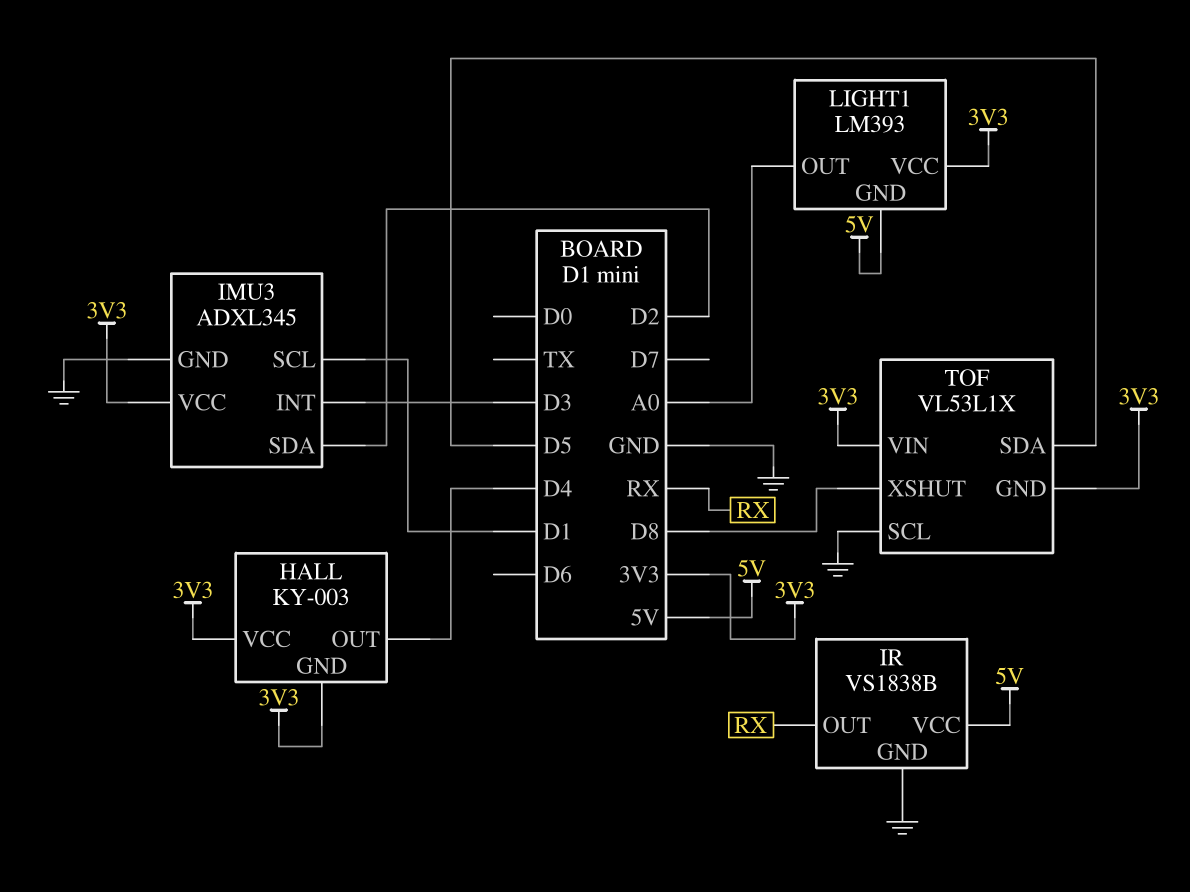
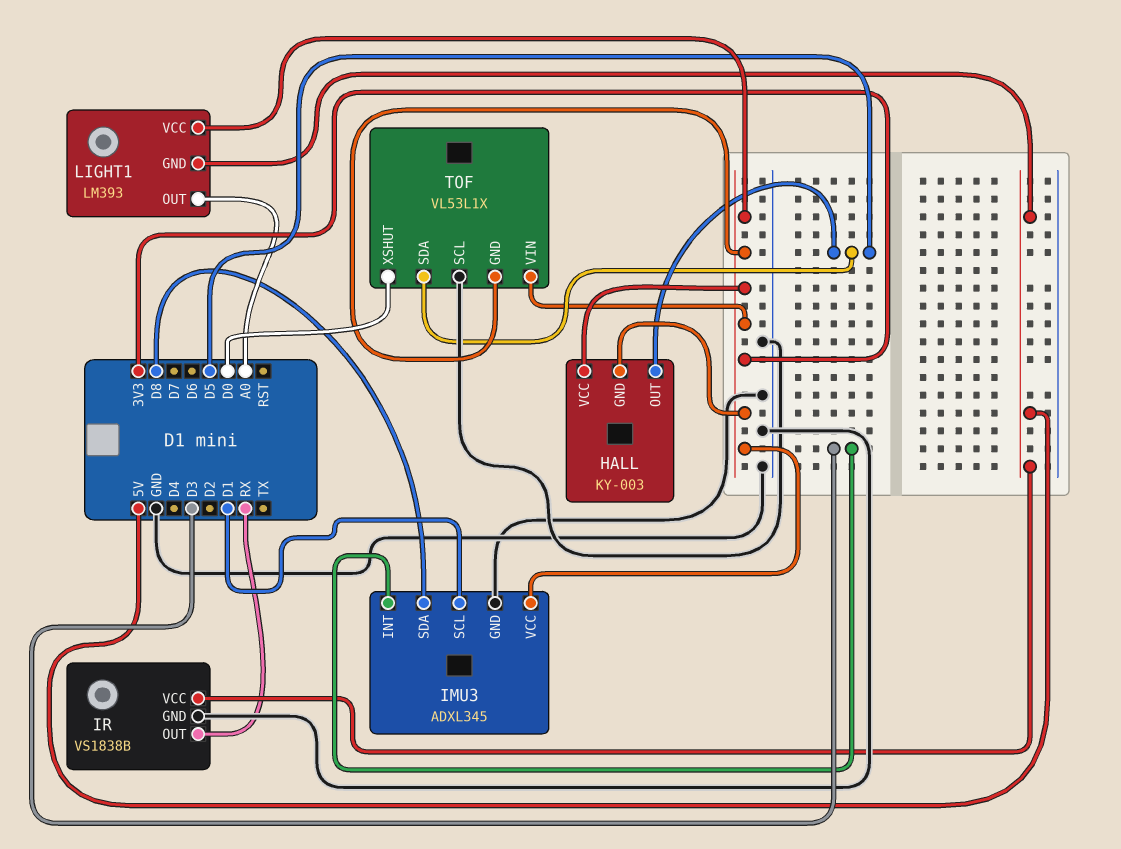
HALL pin OUT: D4 -> D5
IMU3 pin SDA: D2 -> D8
TOF pin XSHUT: D8 -> D0

